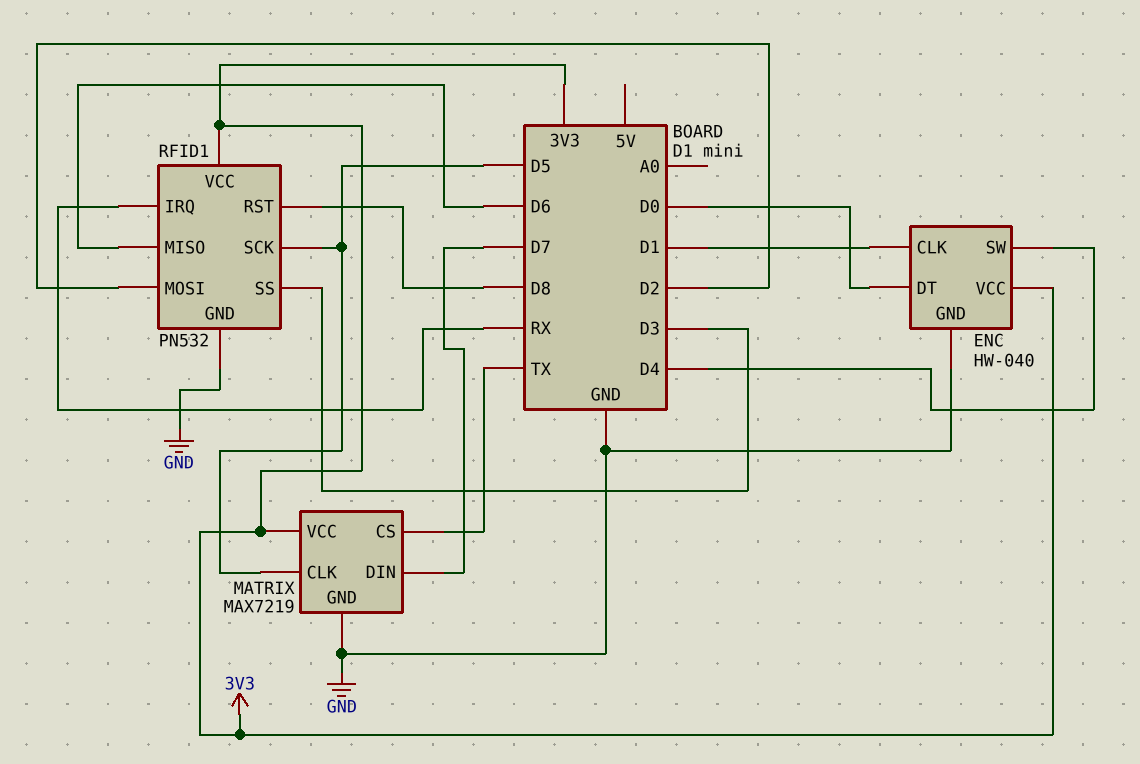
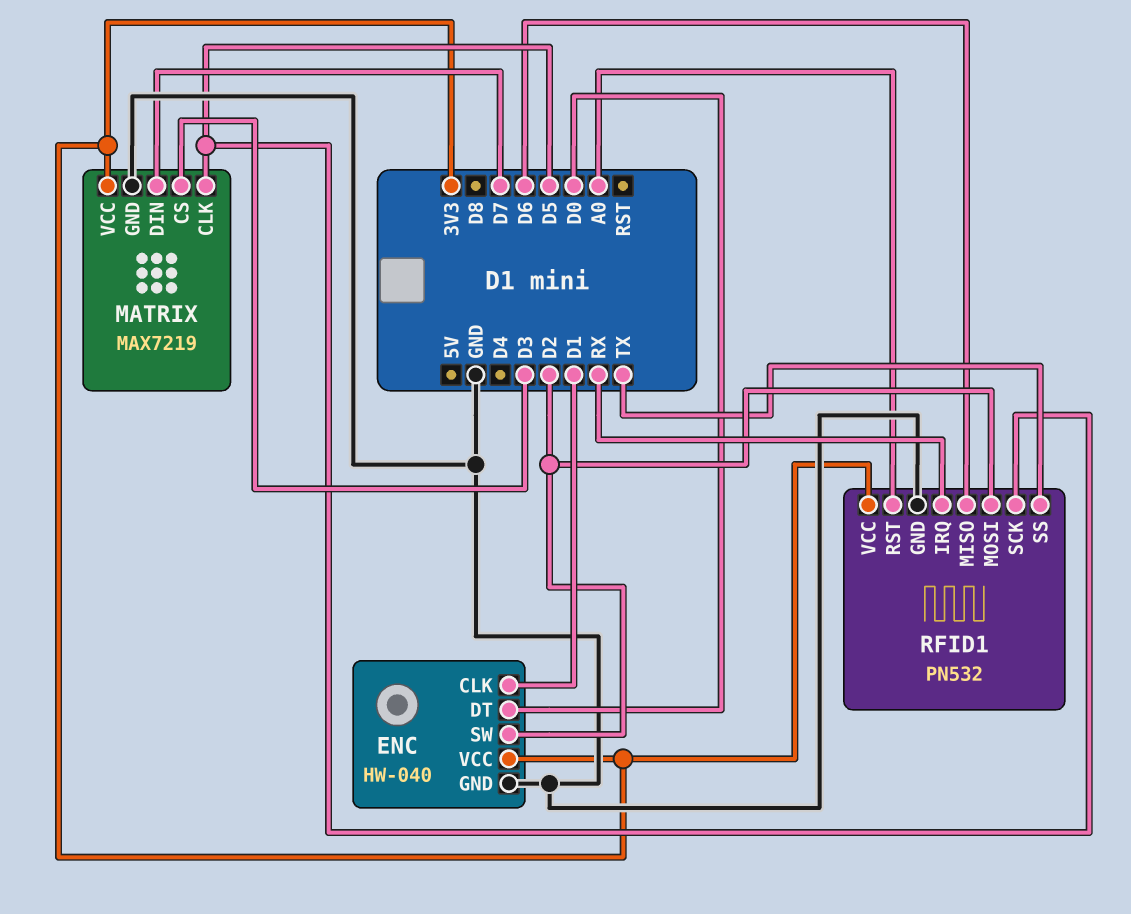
ENC pin SW: D4 -> D2
MATRIX pin CS: TX -> D3
RFID1 pin RST: D8 -> A0
RFID1 pin SS: D3 -> TX

